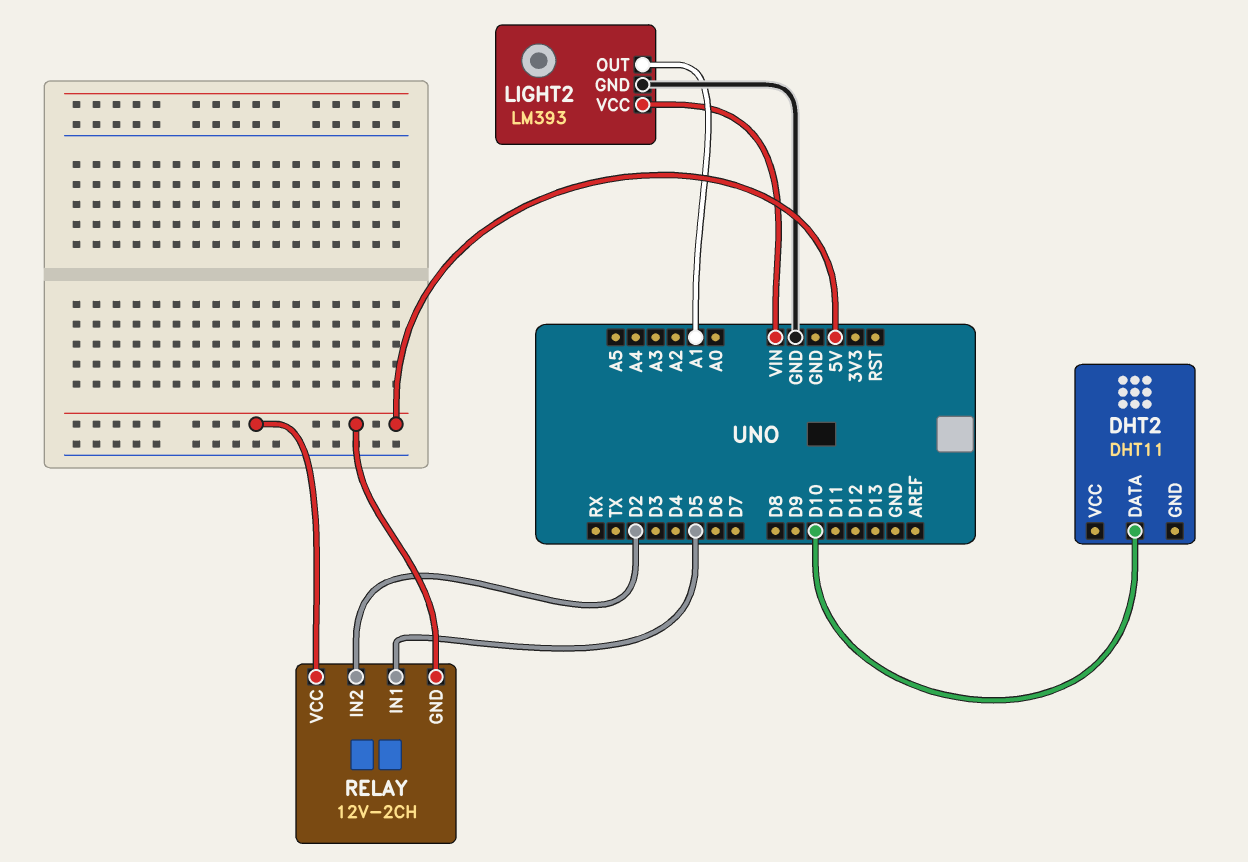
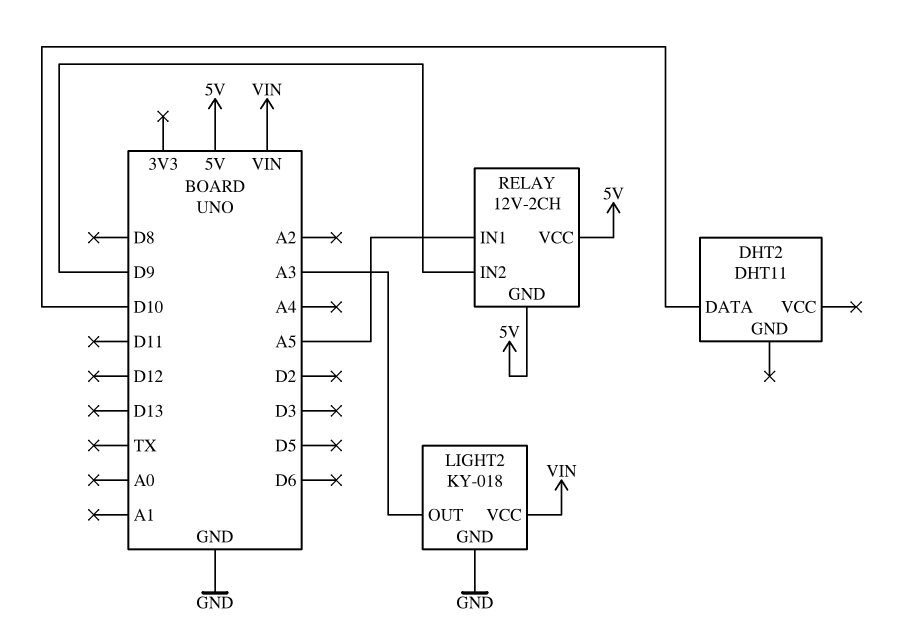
LIGHT2: LM393 -> KY-018
LIGHT2 pin OUT: A1 -> A3
RELAY pin IN1: D5 -> A5
RELAY pin IN2: D2 -> D9

